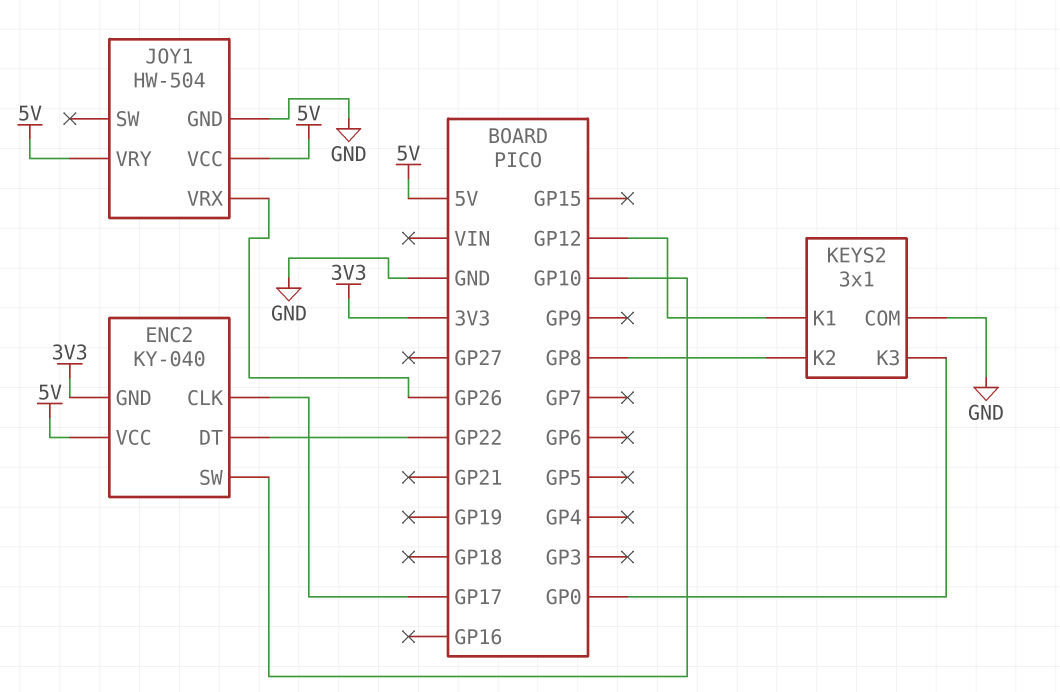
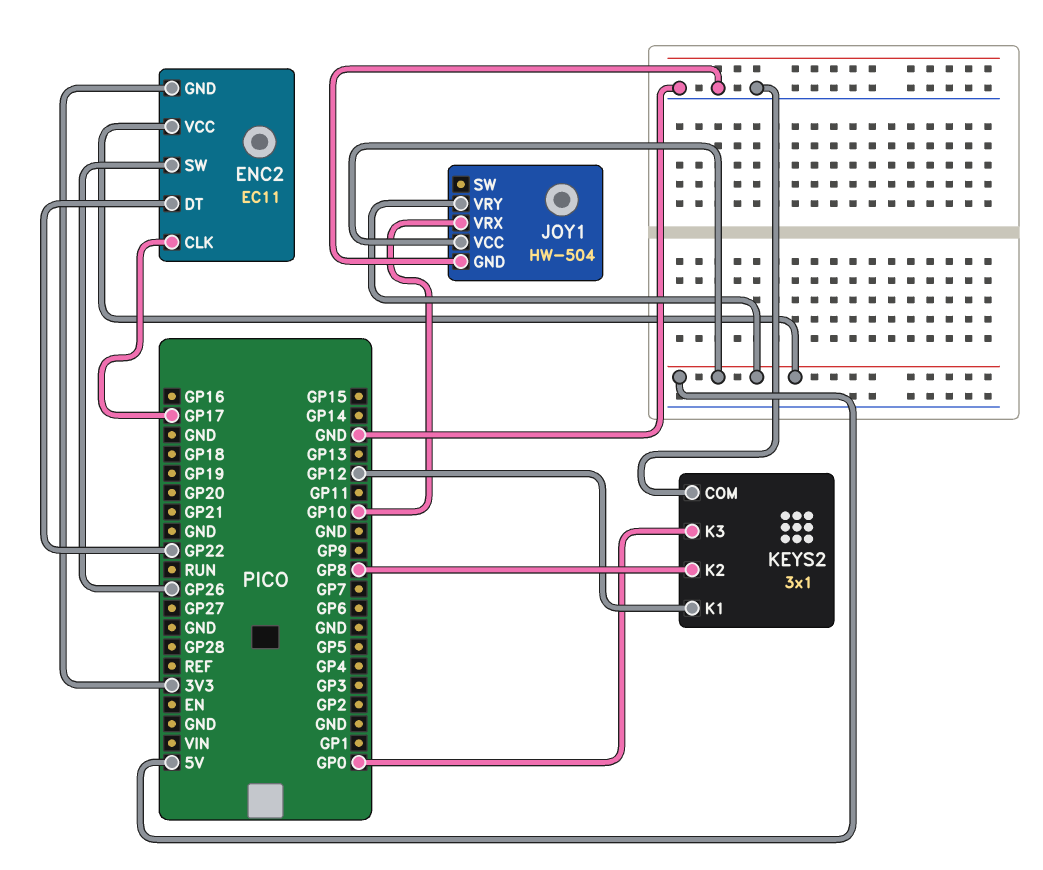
ENC2: KY-040 -> EC11
ENC2 pin SW: GP10 -> GP26
JOY1 pin VRX: GP26 -> GP10

